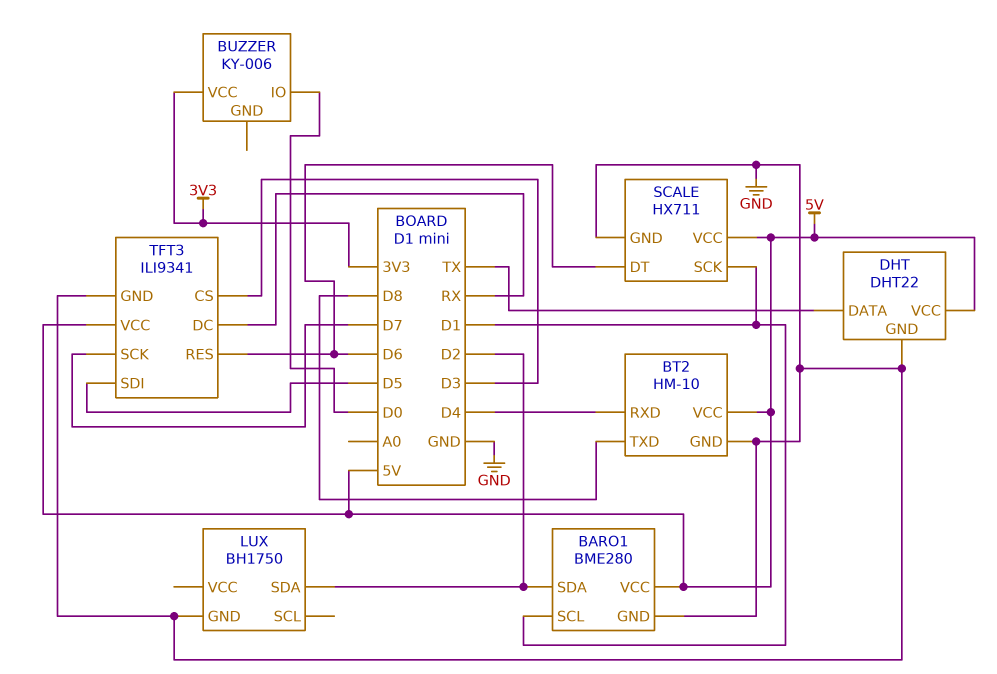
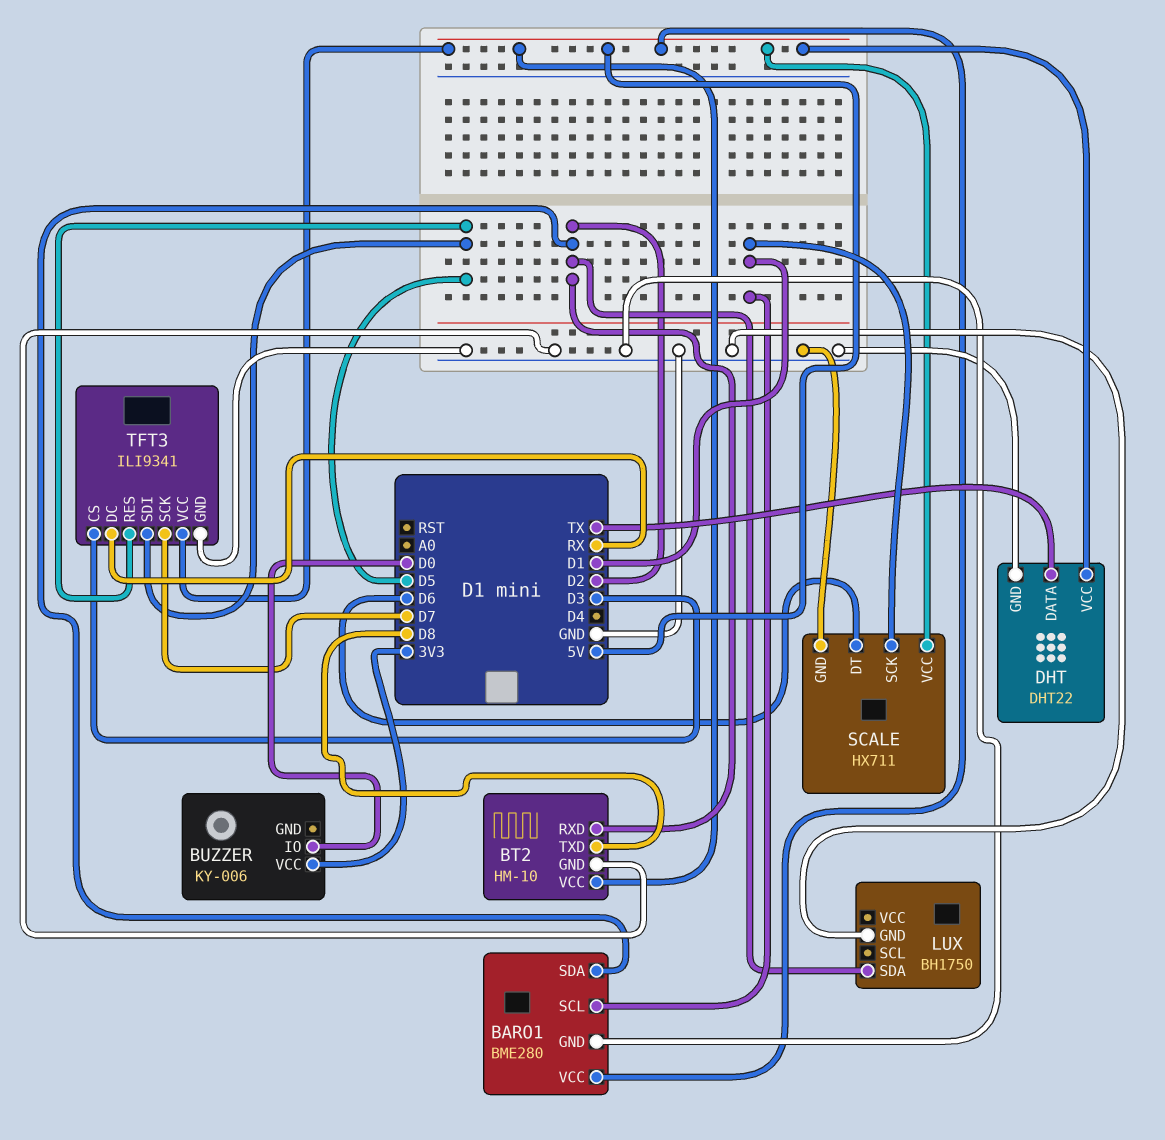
BT2 pin RXD: D4 -> D2
TFT3 pin RES: D6 -> D5

